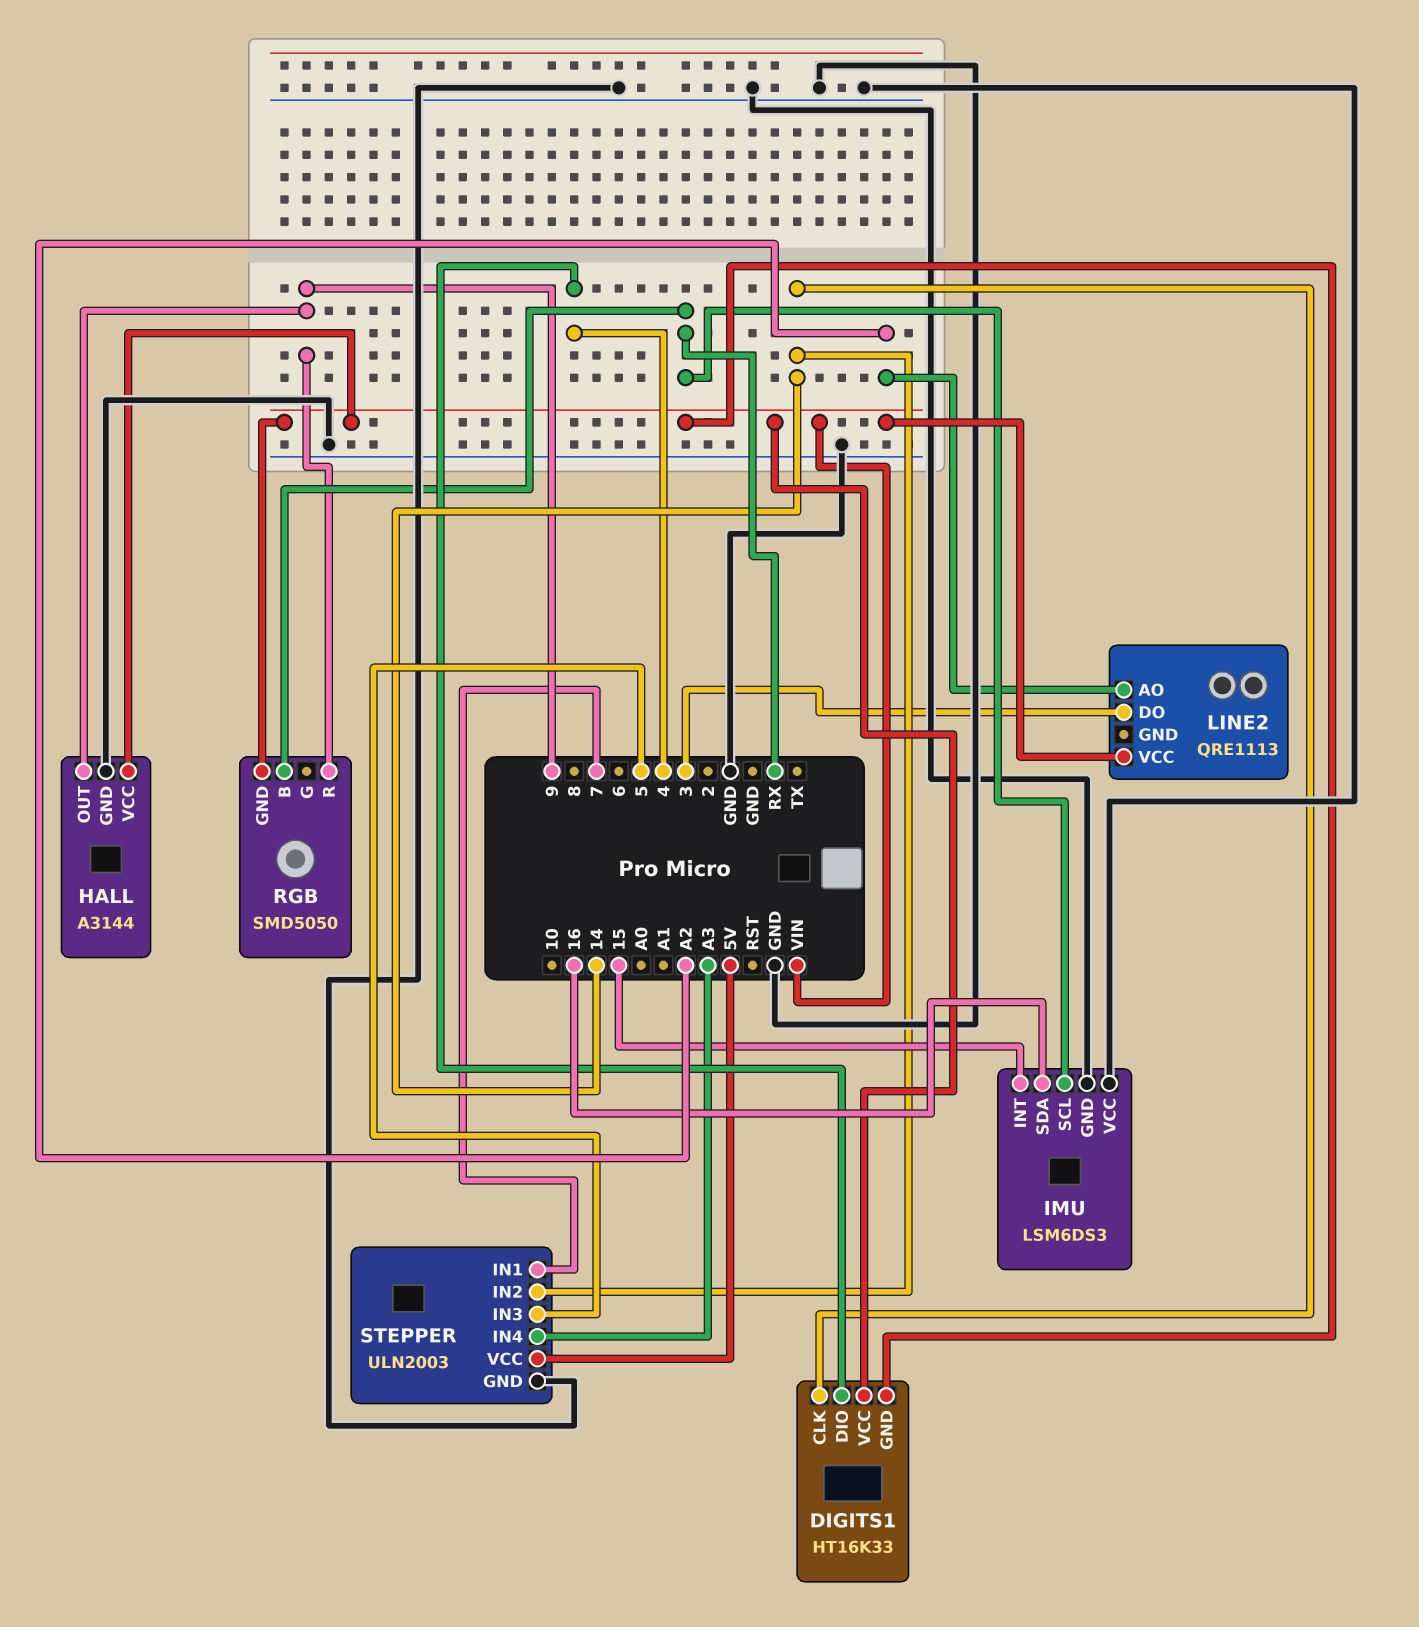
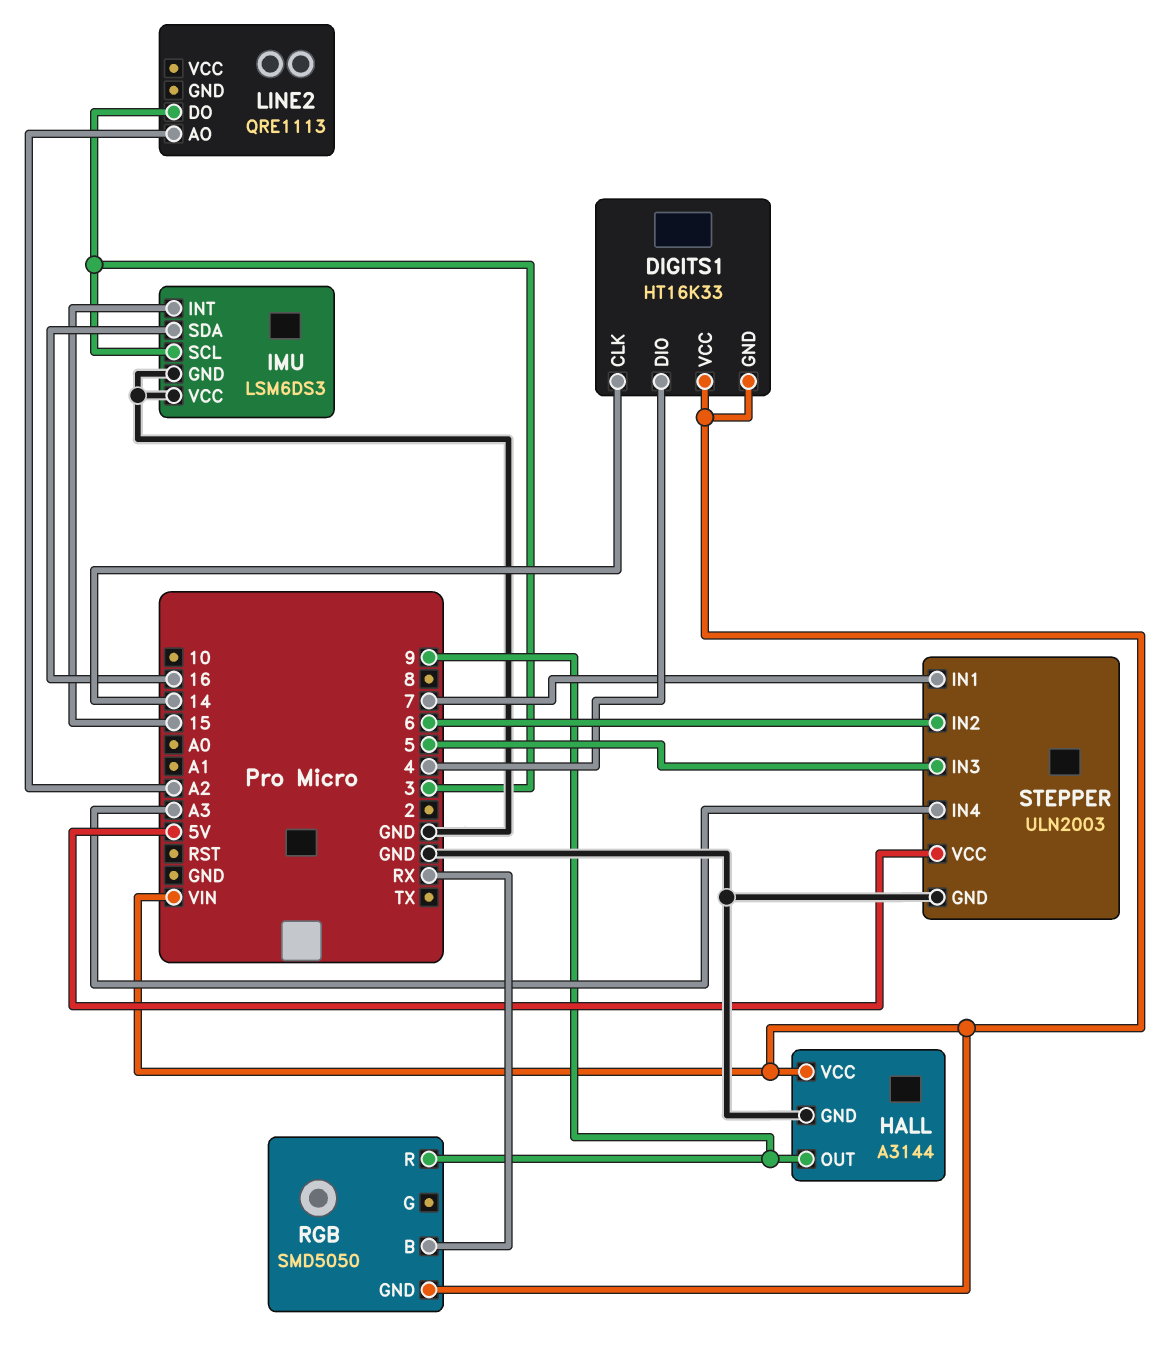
IMU pin SCL: RX -> 3
LINE2 pin VCC: VIN -> none
STEPPER pin IN2: 14 -> 6

